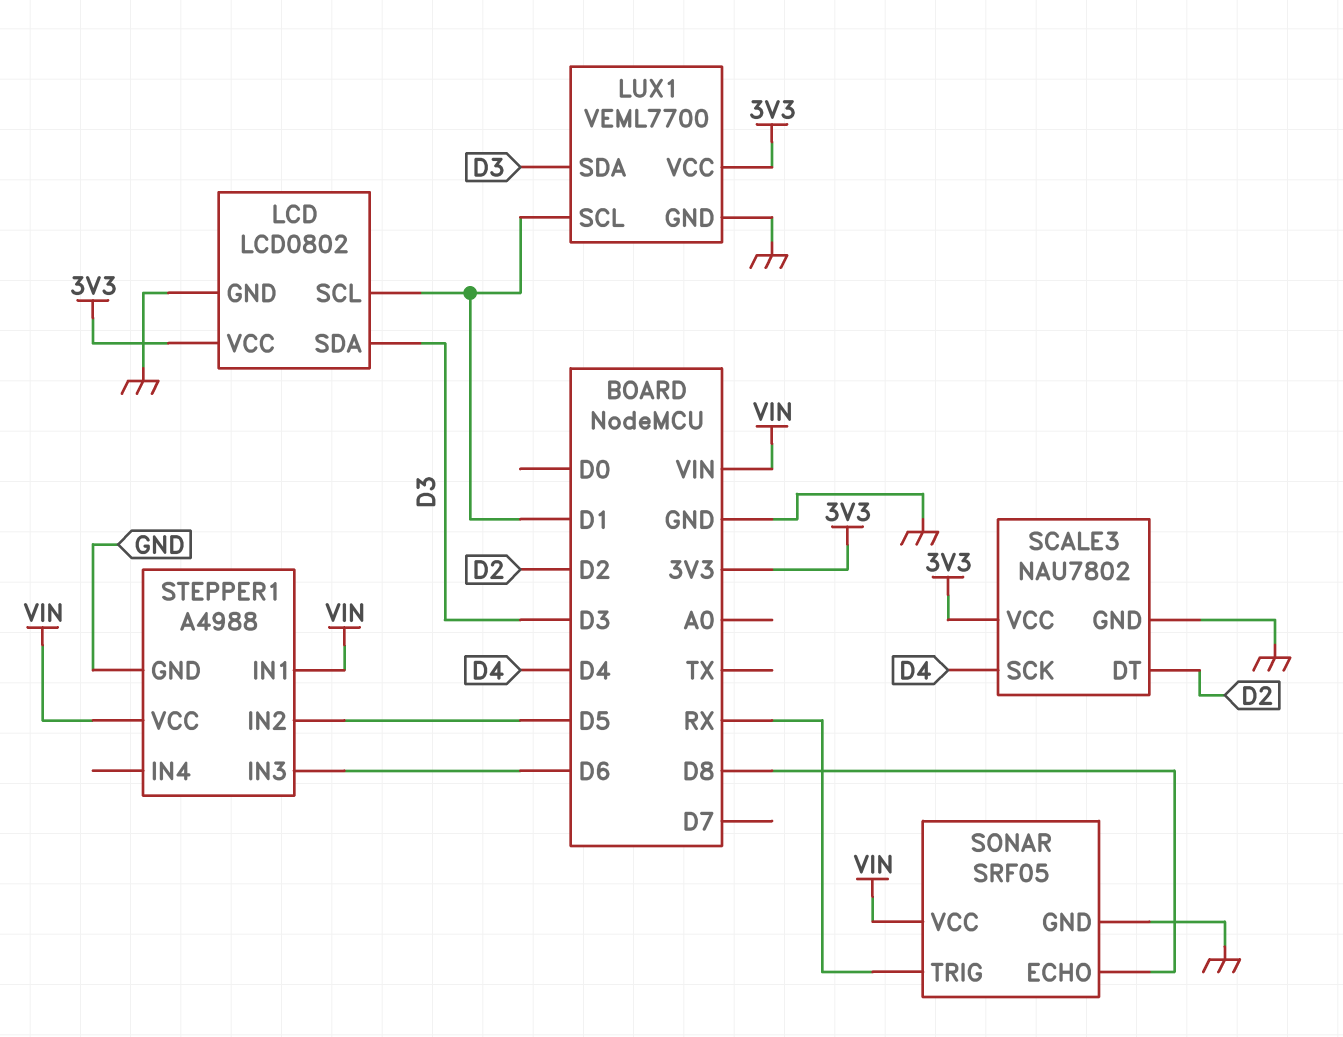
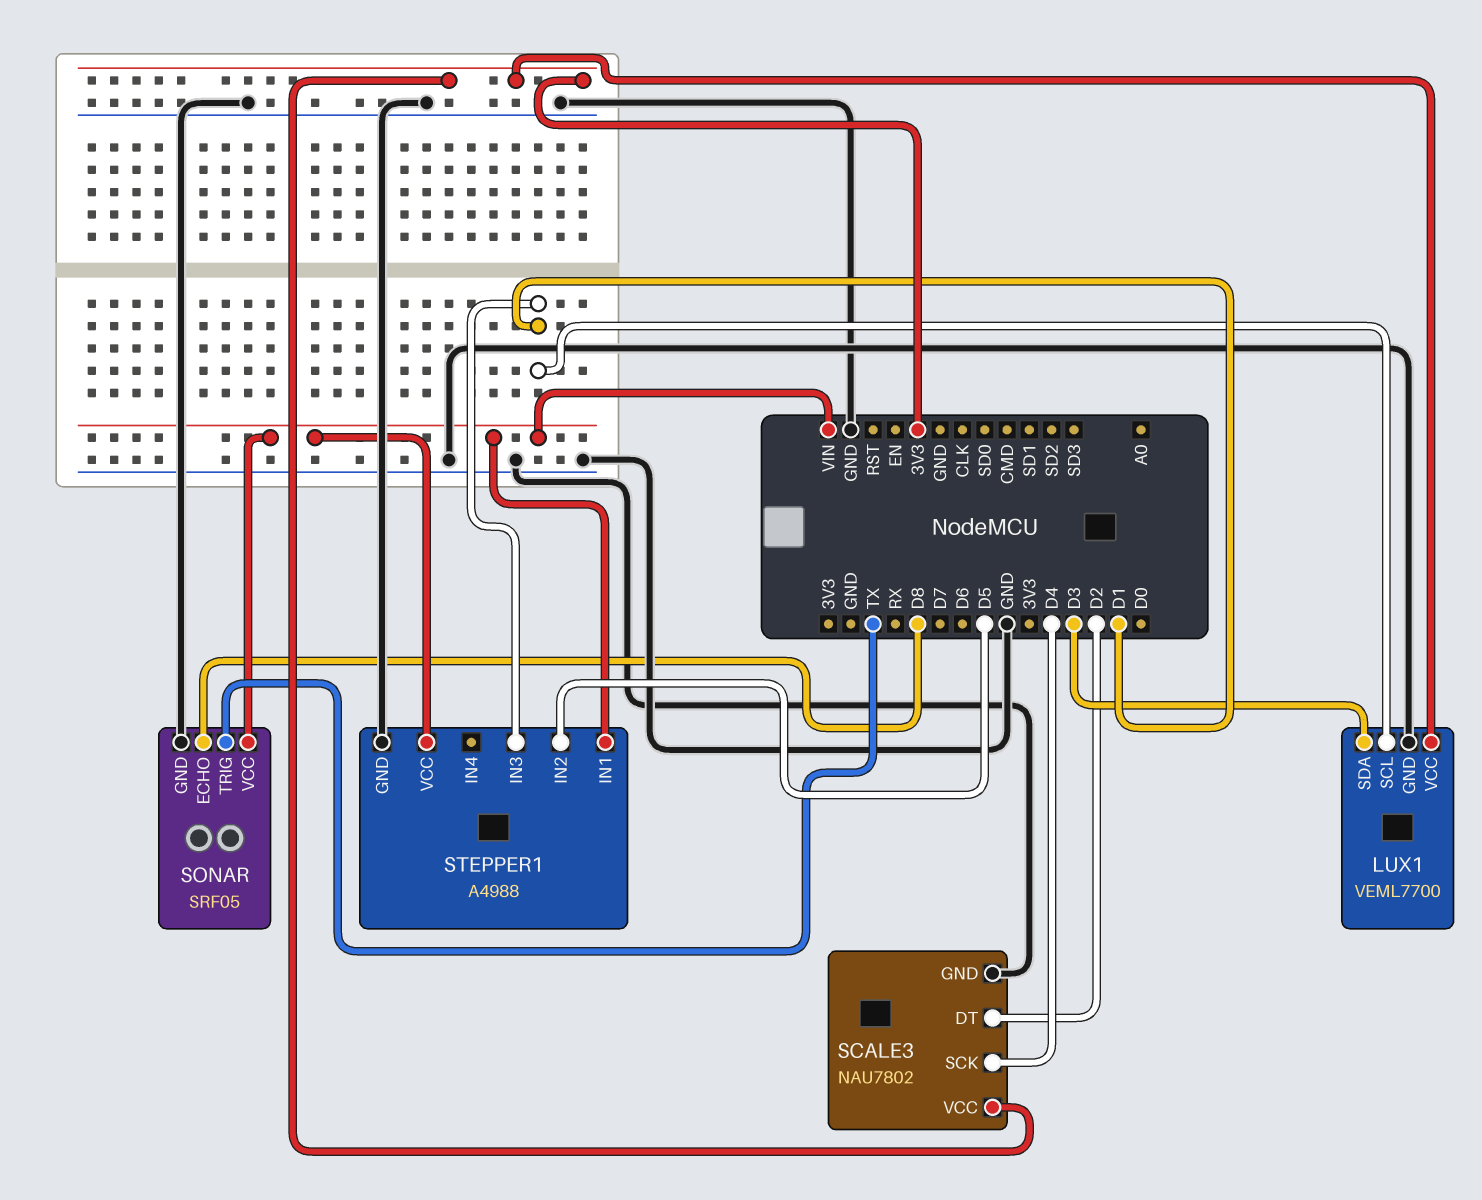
LCD: LCD0802 -> none
LCD pin GND: GND -> none
LCD pin SCL: D1 -> none
LCD pin SDA: D3 -> none
LCD pin VCC: 3V3 -> none
SONAR pin TRIG: RX -> TX
STEPPER1 pin IN3: D6 -> D1

